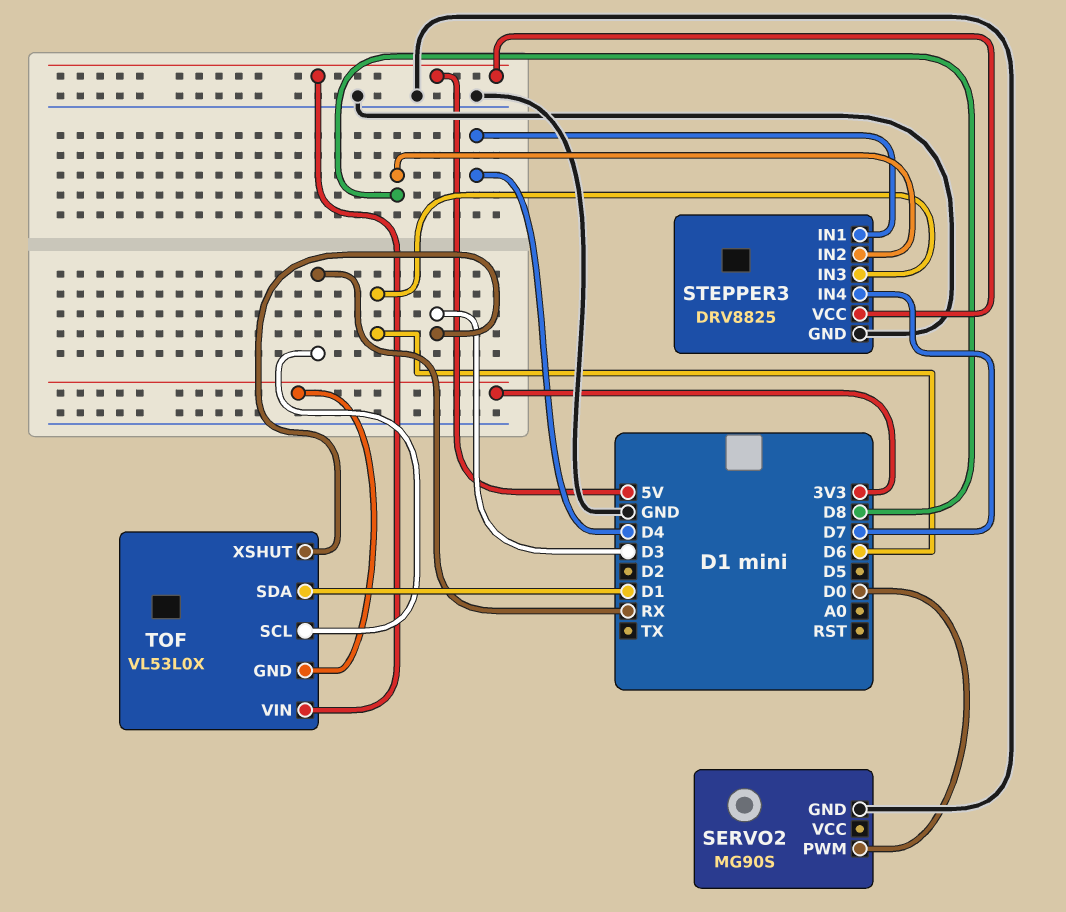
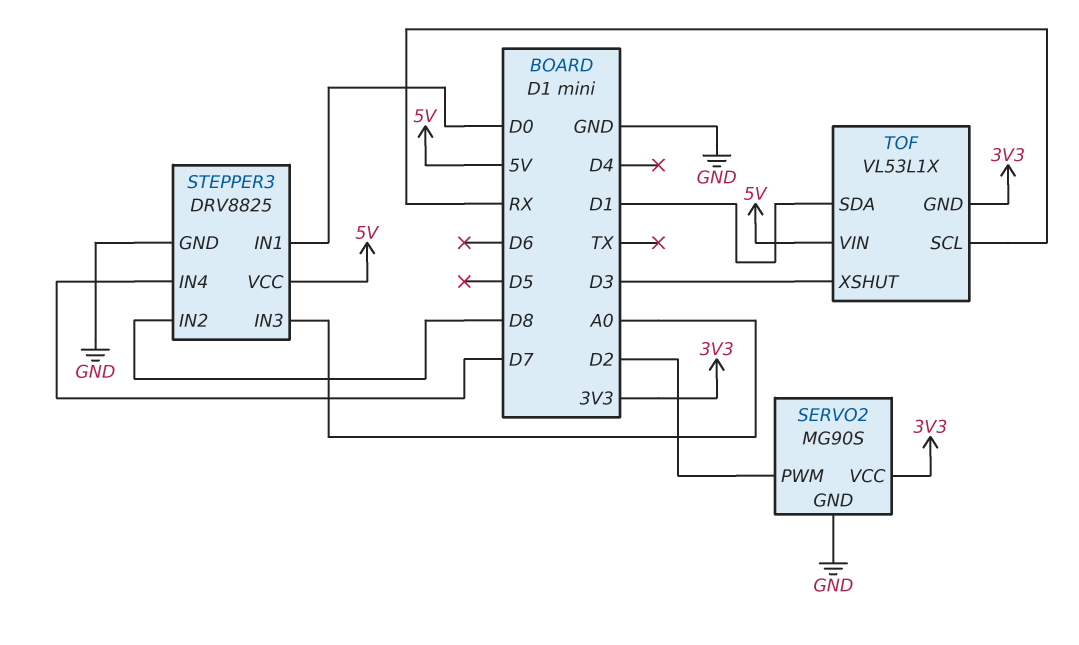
SERVO2 pin PWM: D0 -> D2
SERVO2 pin VCC: none -> 3V3
STEPPER3 pin IN1: D4 -> D0
STEPPER3 pin IN3: D6 -> A0
TOF: VL53L0X -> VL53L1X

